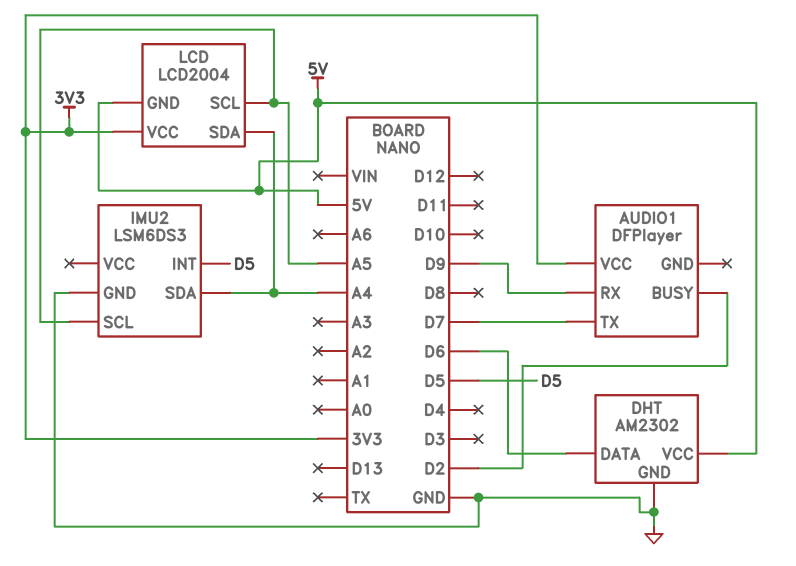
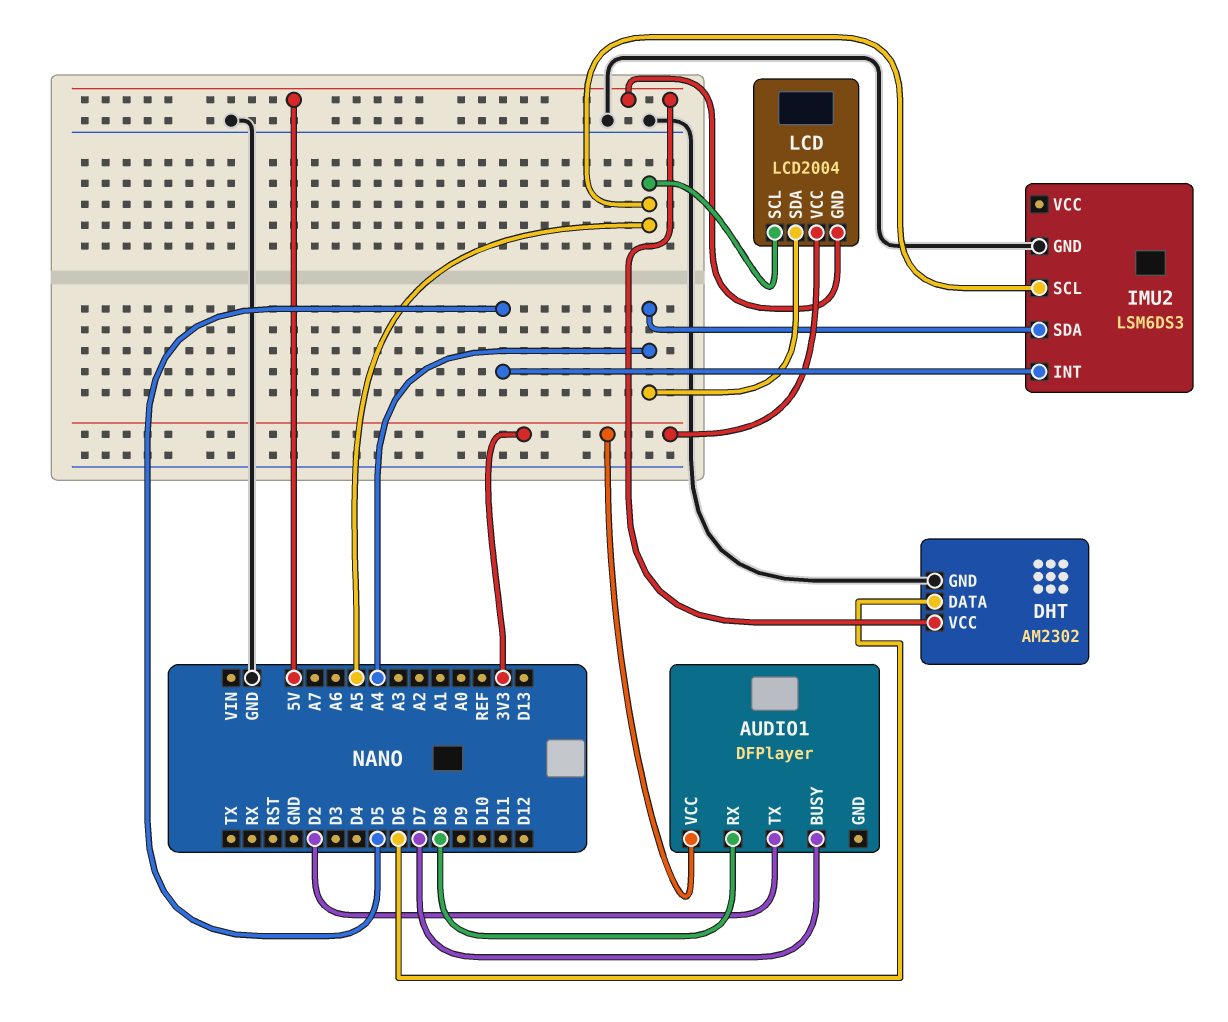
AUDIO1 pin BUSY: D2 -> D7
AUDIO1 pin RX: D9 -> D8
AUDIO1 pin TX: D7 -> D2

